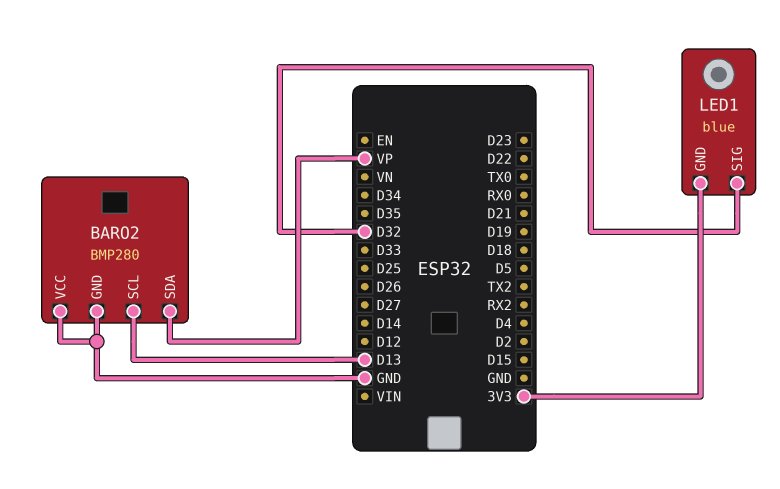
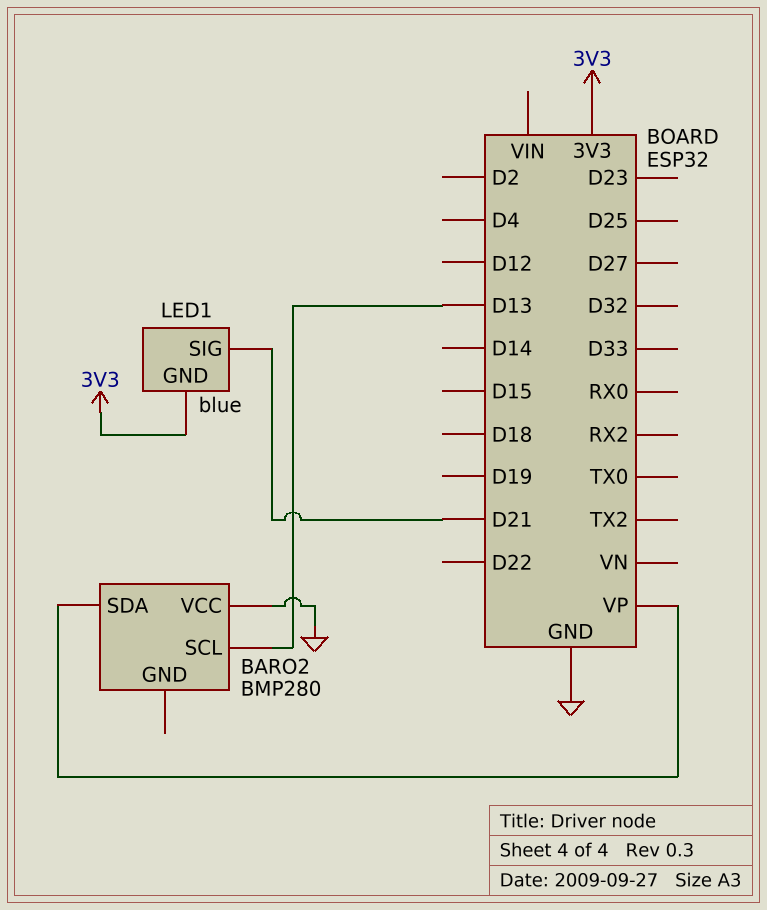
BARO2 pin GND: GND -> none
LED1 pin SIG: D32 -> D21

